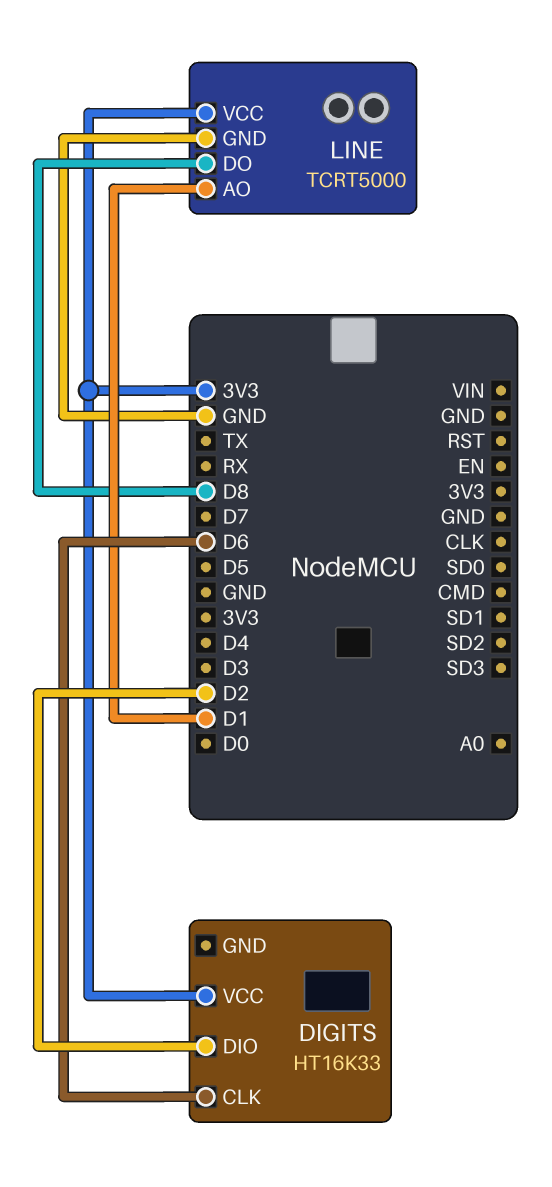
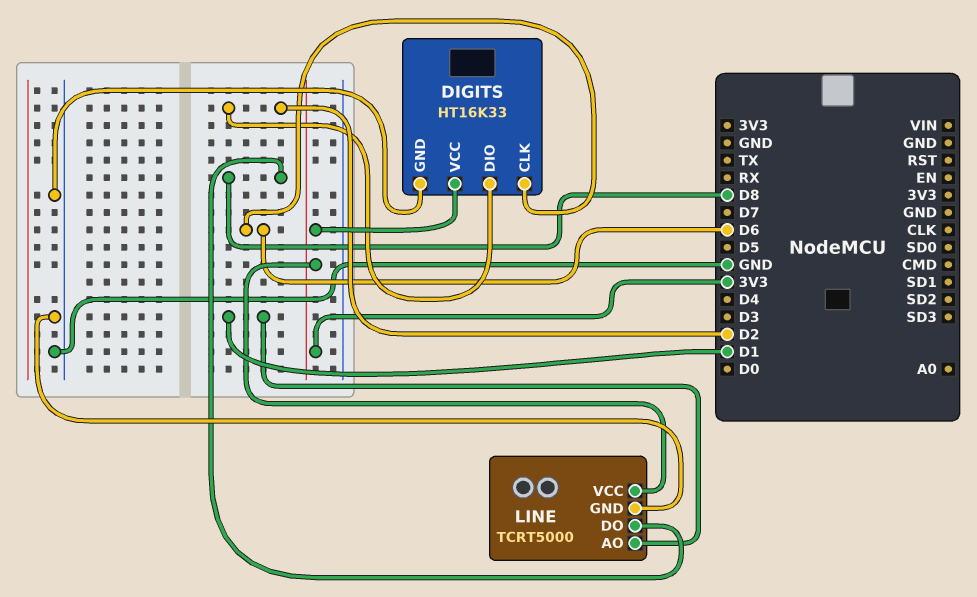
DIGITS pin GND: none -> GND

